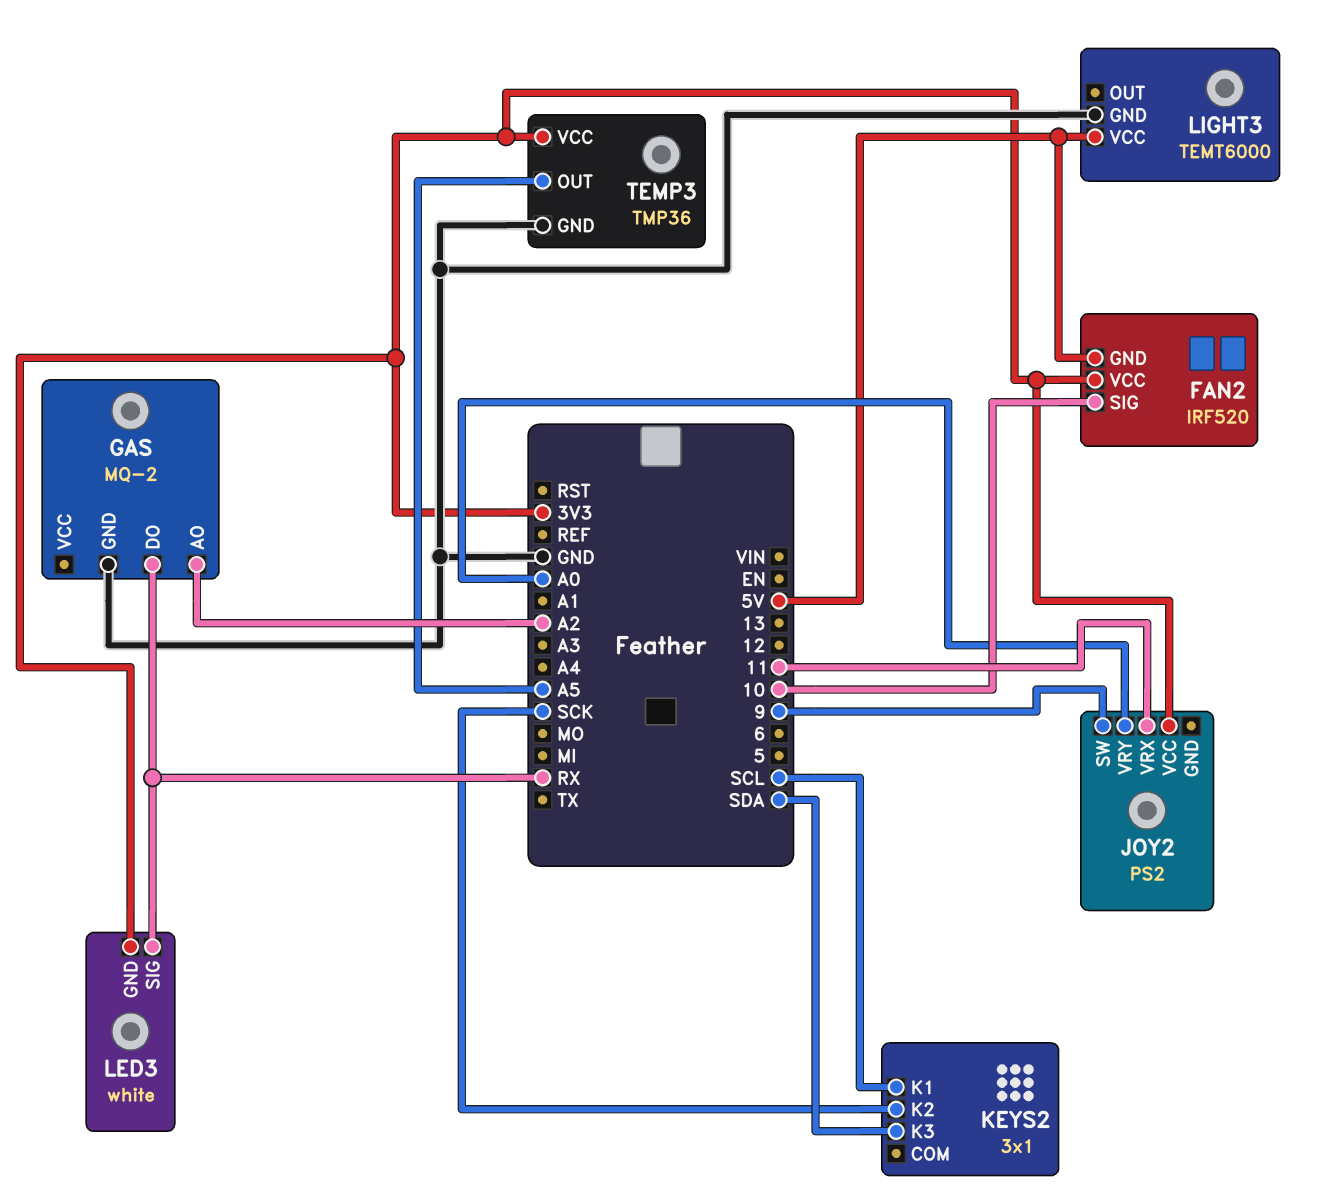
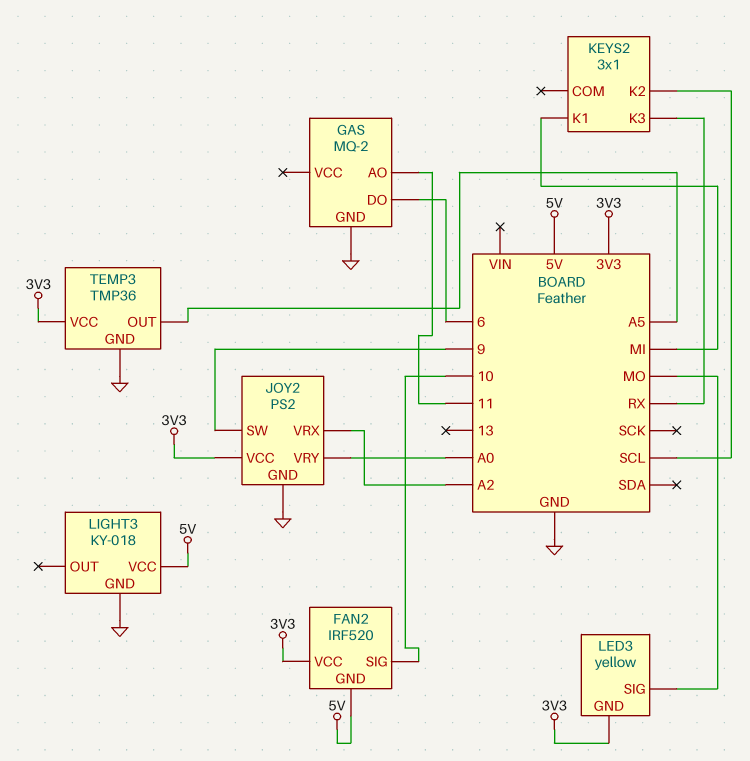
GAS pin AO: A2 -> 11
GAS pin DO: RX -> 6
JOY2 pin GND: none -> GND
JOY2 pin VRX: 11 -> A2
KEYS2 pin K1: SCL -> MI
KEYS2 pin K2: SCK -> SCL
KEYS2 pin K3: SDA -> RX
LED3: white -> yellow
LED3 pin SIG: RX -> MO
LIGHT3: TEMT6000 -> KY-018

